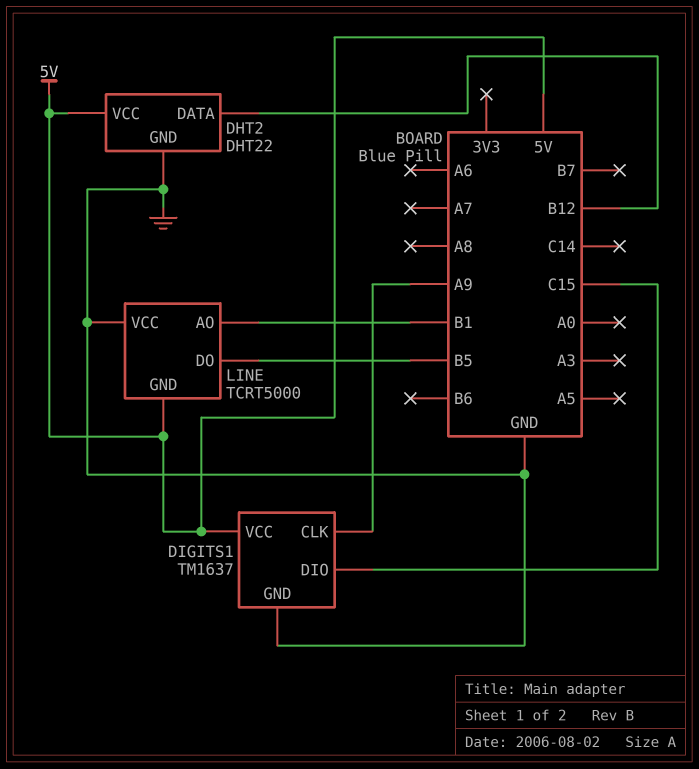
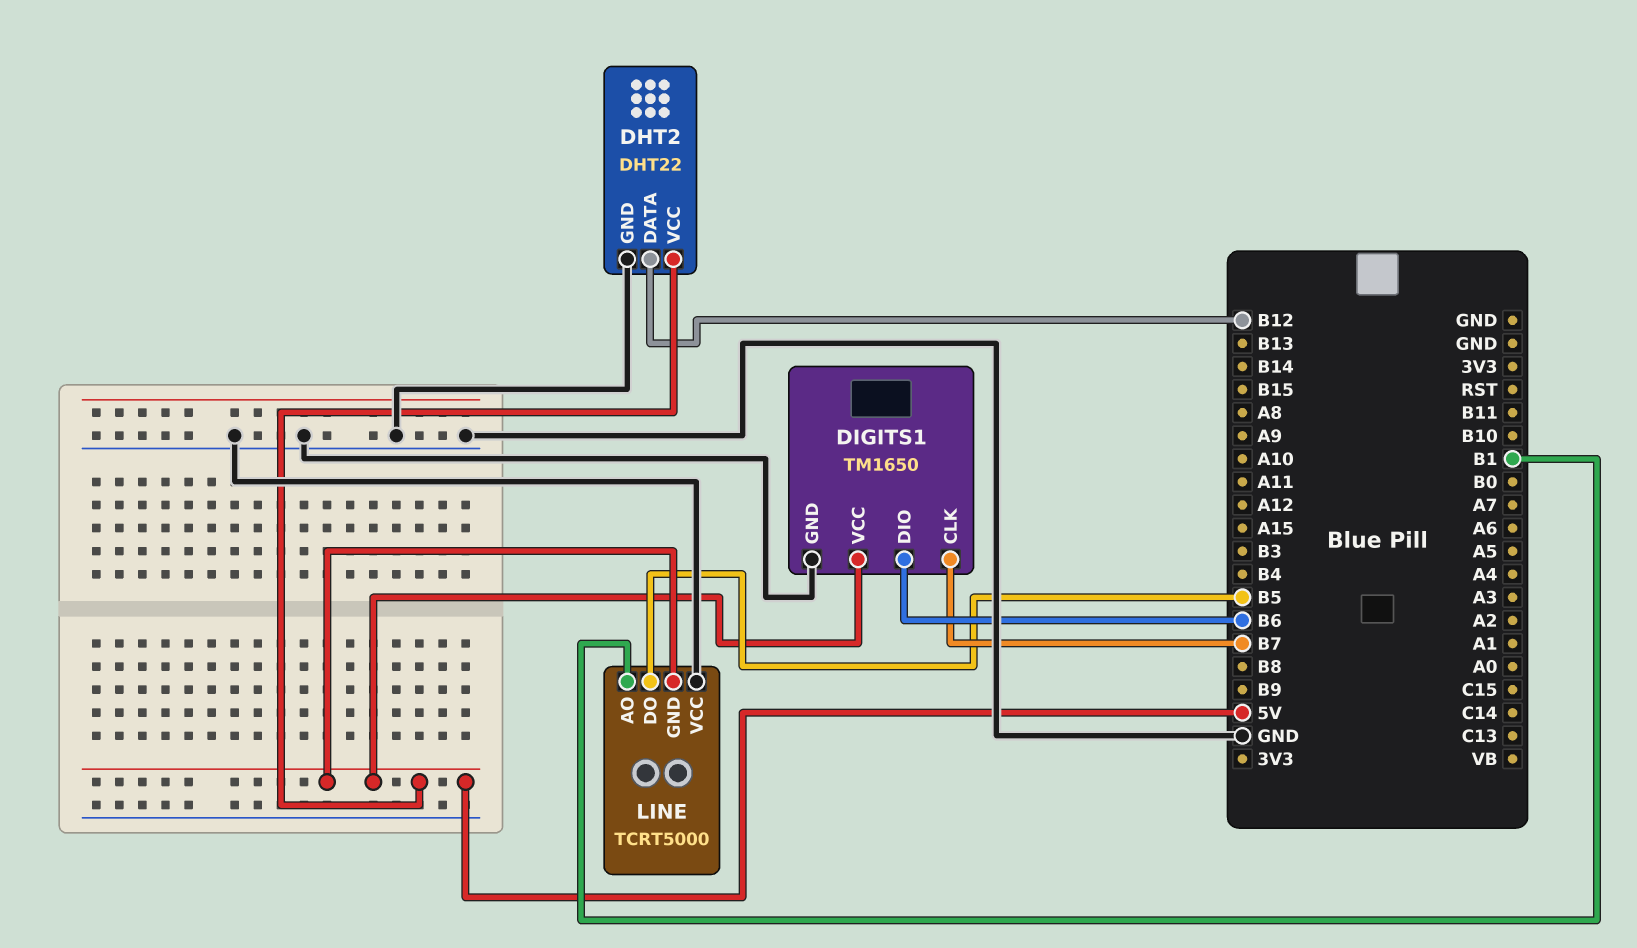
DIGITS1: TM1637 -> TM1650
DIGITS1 pin CLK: A9 -> B7
DIGITS1 pin DIO: C15 -> B6

